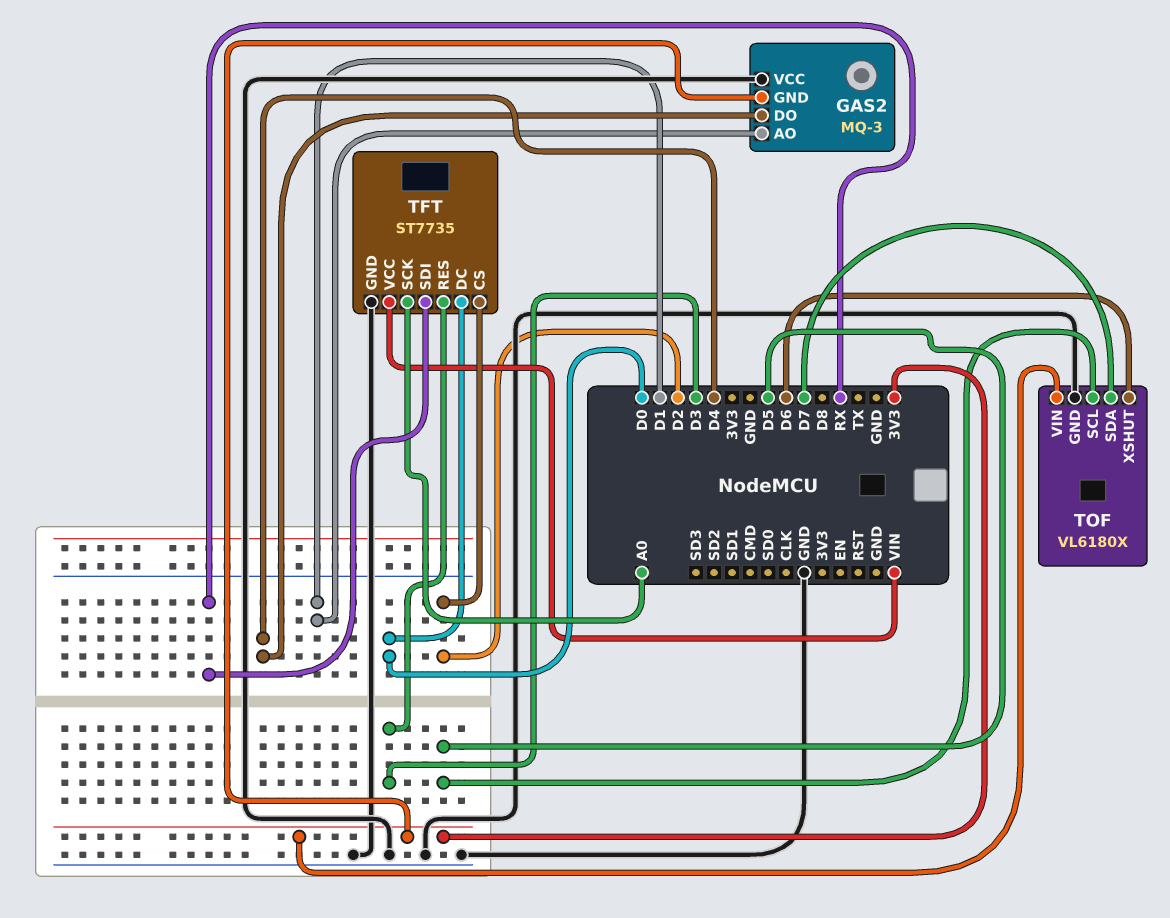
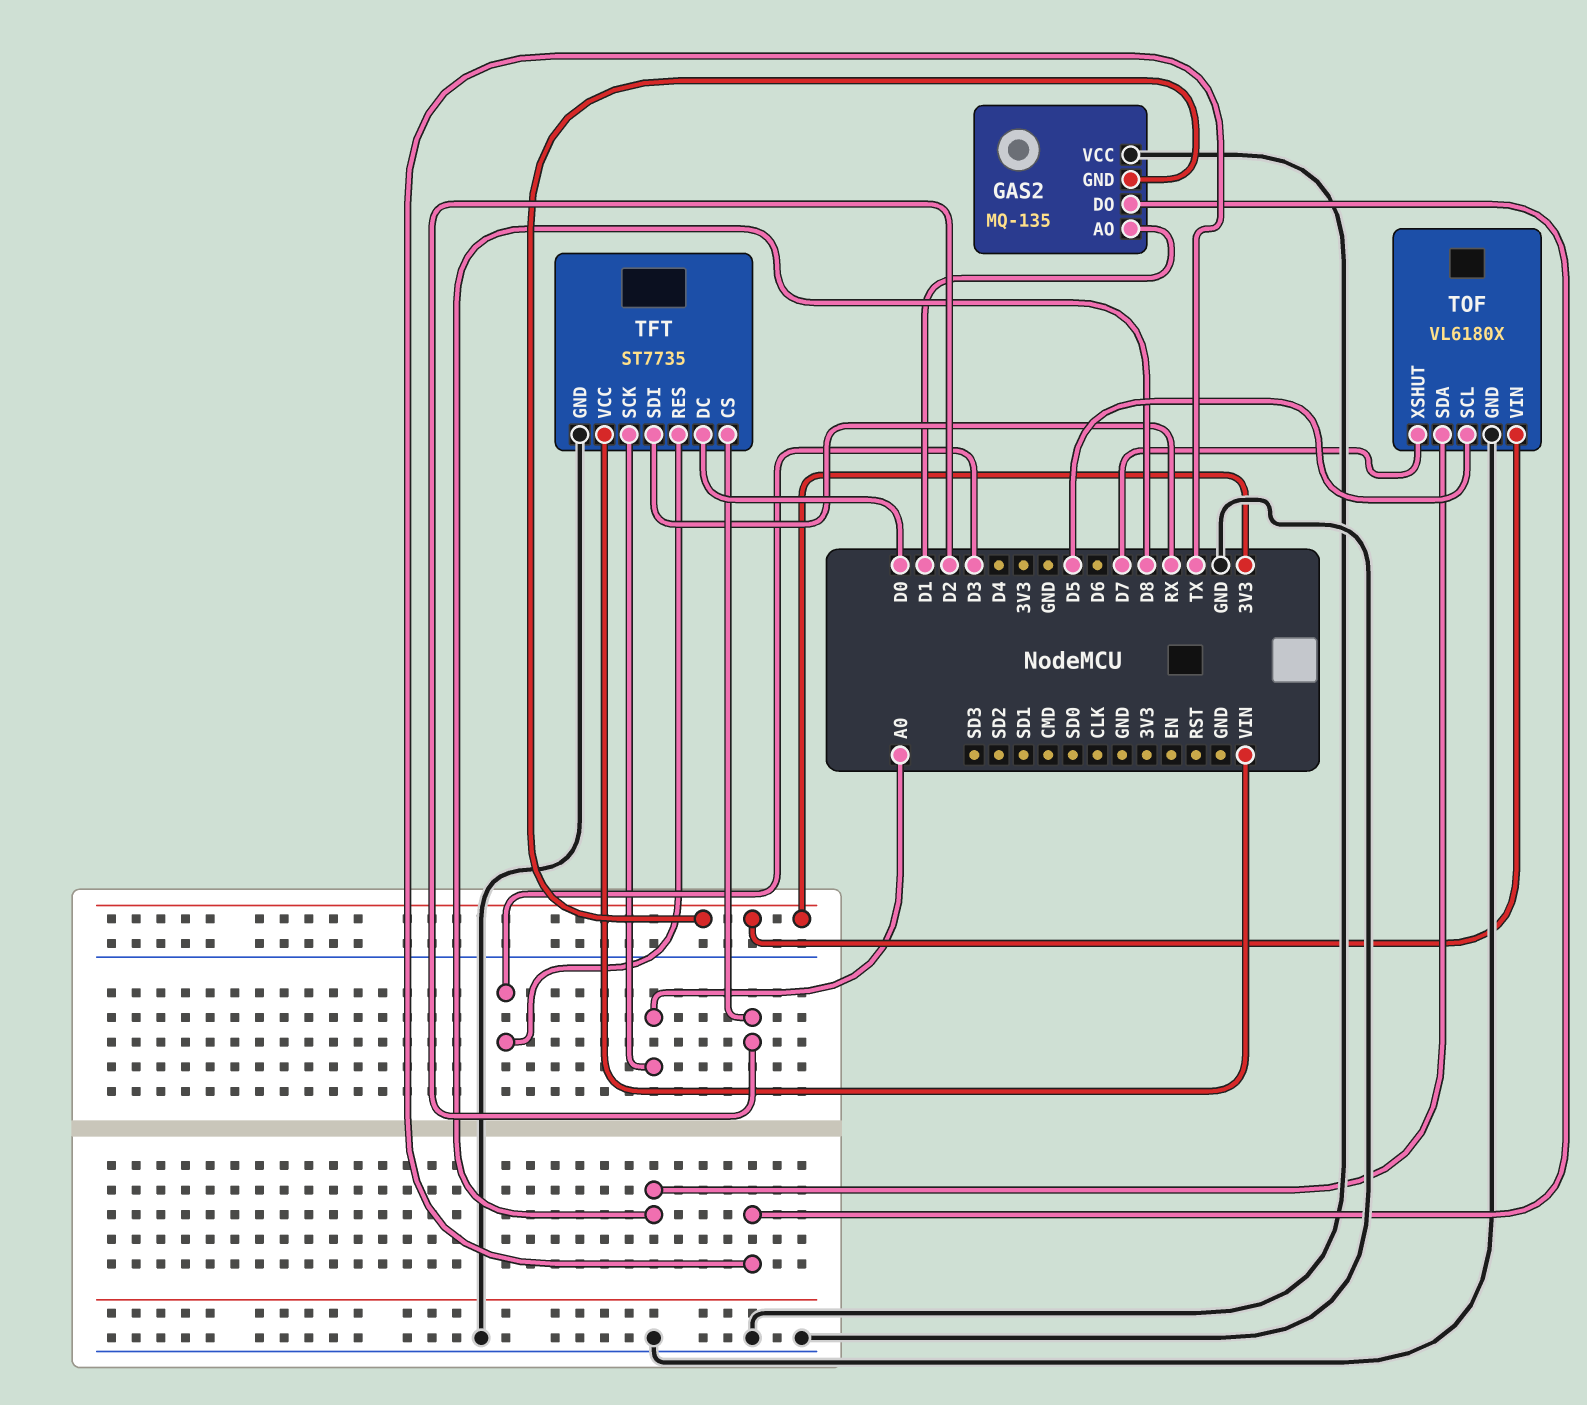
GAS2: MQ-3 -> MQ-135
GAS2 pin DO: D4 -> TX
TOF pin SDA: D7 -> D8
TOF pin XSHUT: D6 -> D7

